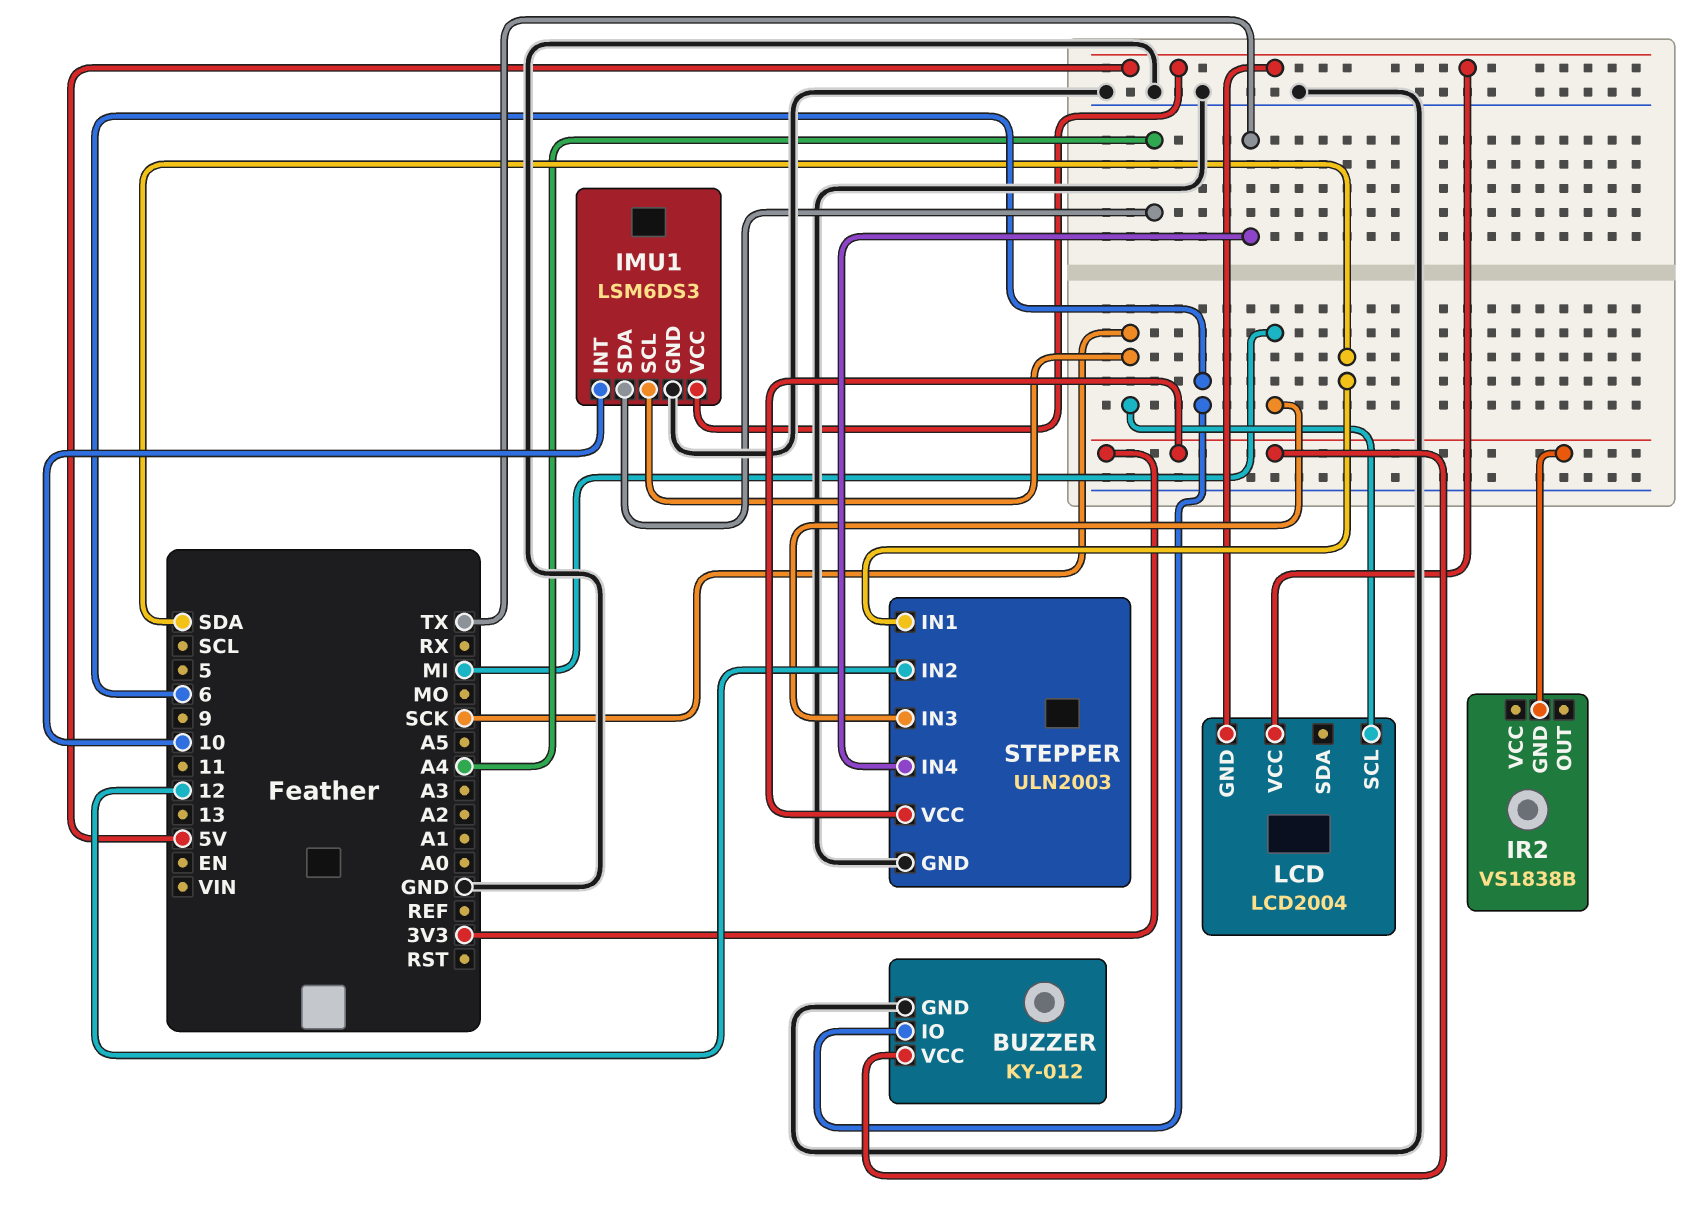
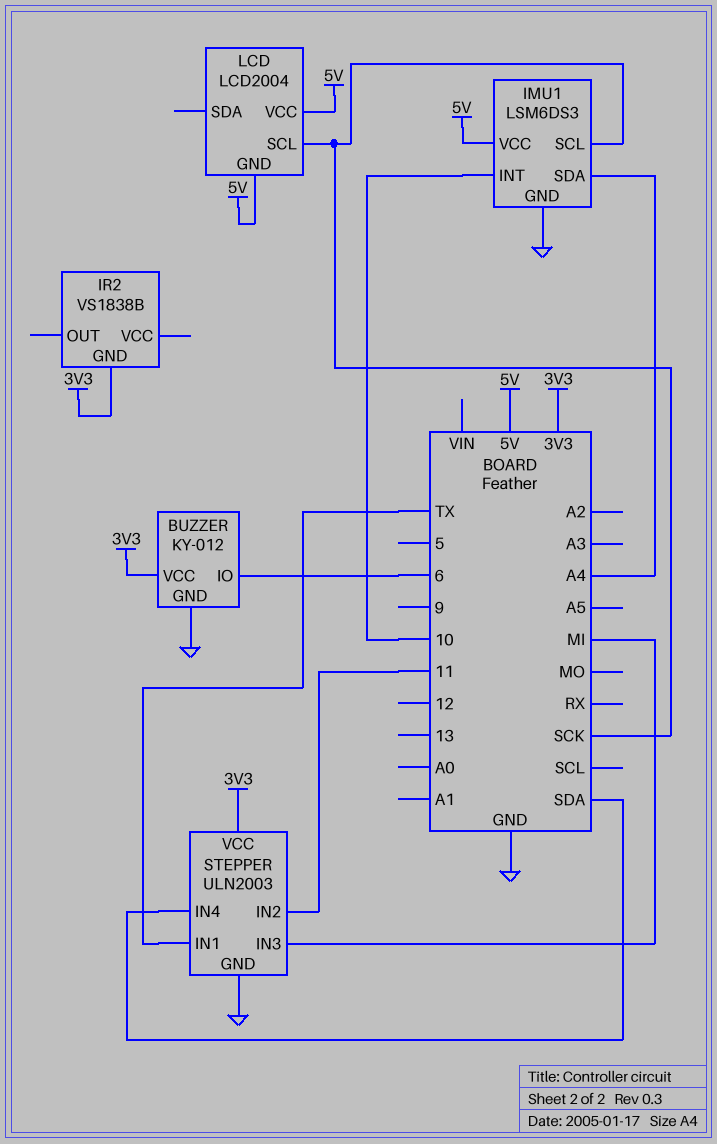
STEPPER pin IN1: SDA -> TX
STEPPER pin IN2: 12 -> 11
STEPPER pin IN4: TX -> SDA

